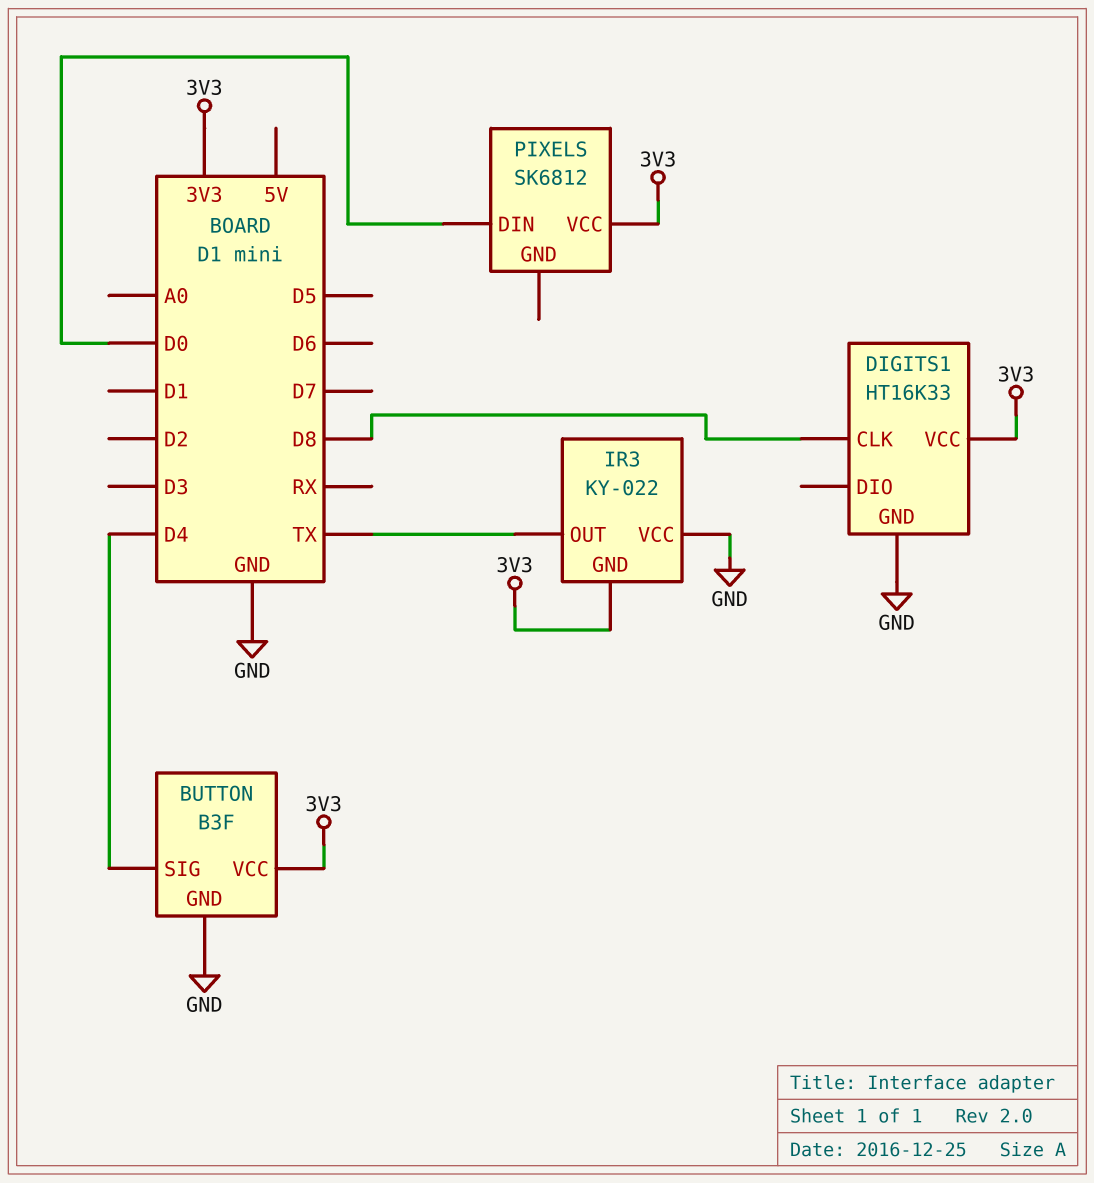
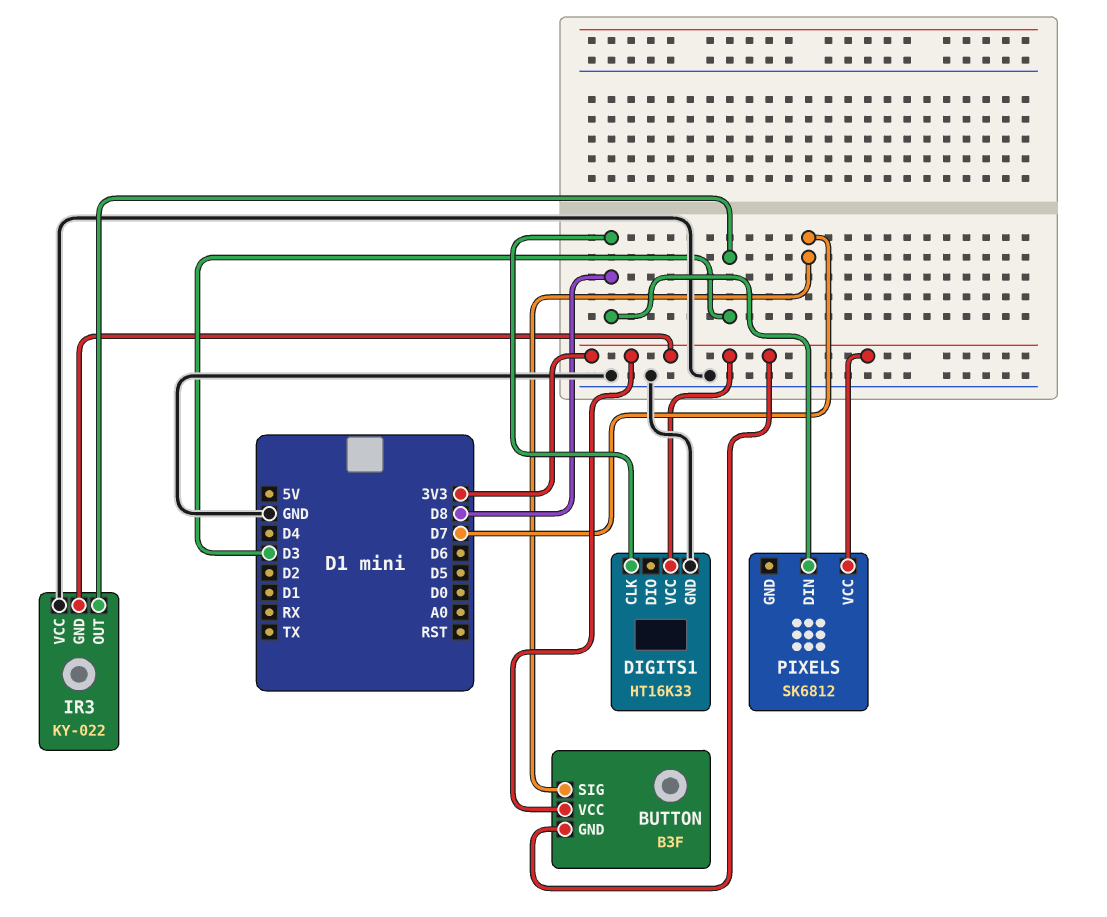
BUTTON pin GND: GND -> 3V3
BUTTON pin SIG: D4 -> D7
IR3 pin OUT: TX -> D3
PIXELS pin DIN: D0 -> D8

